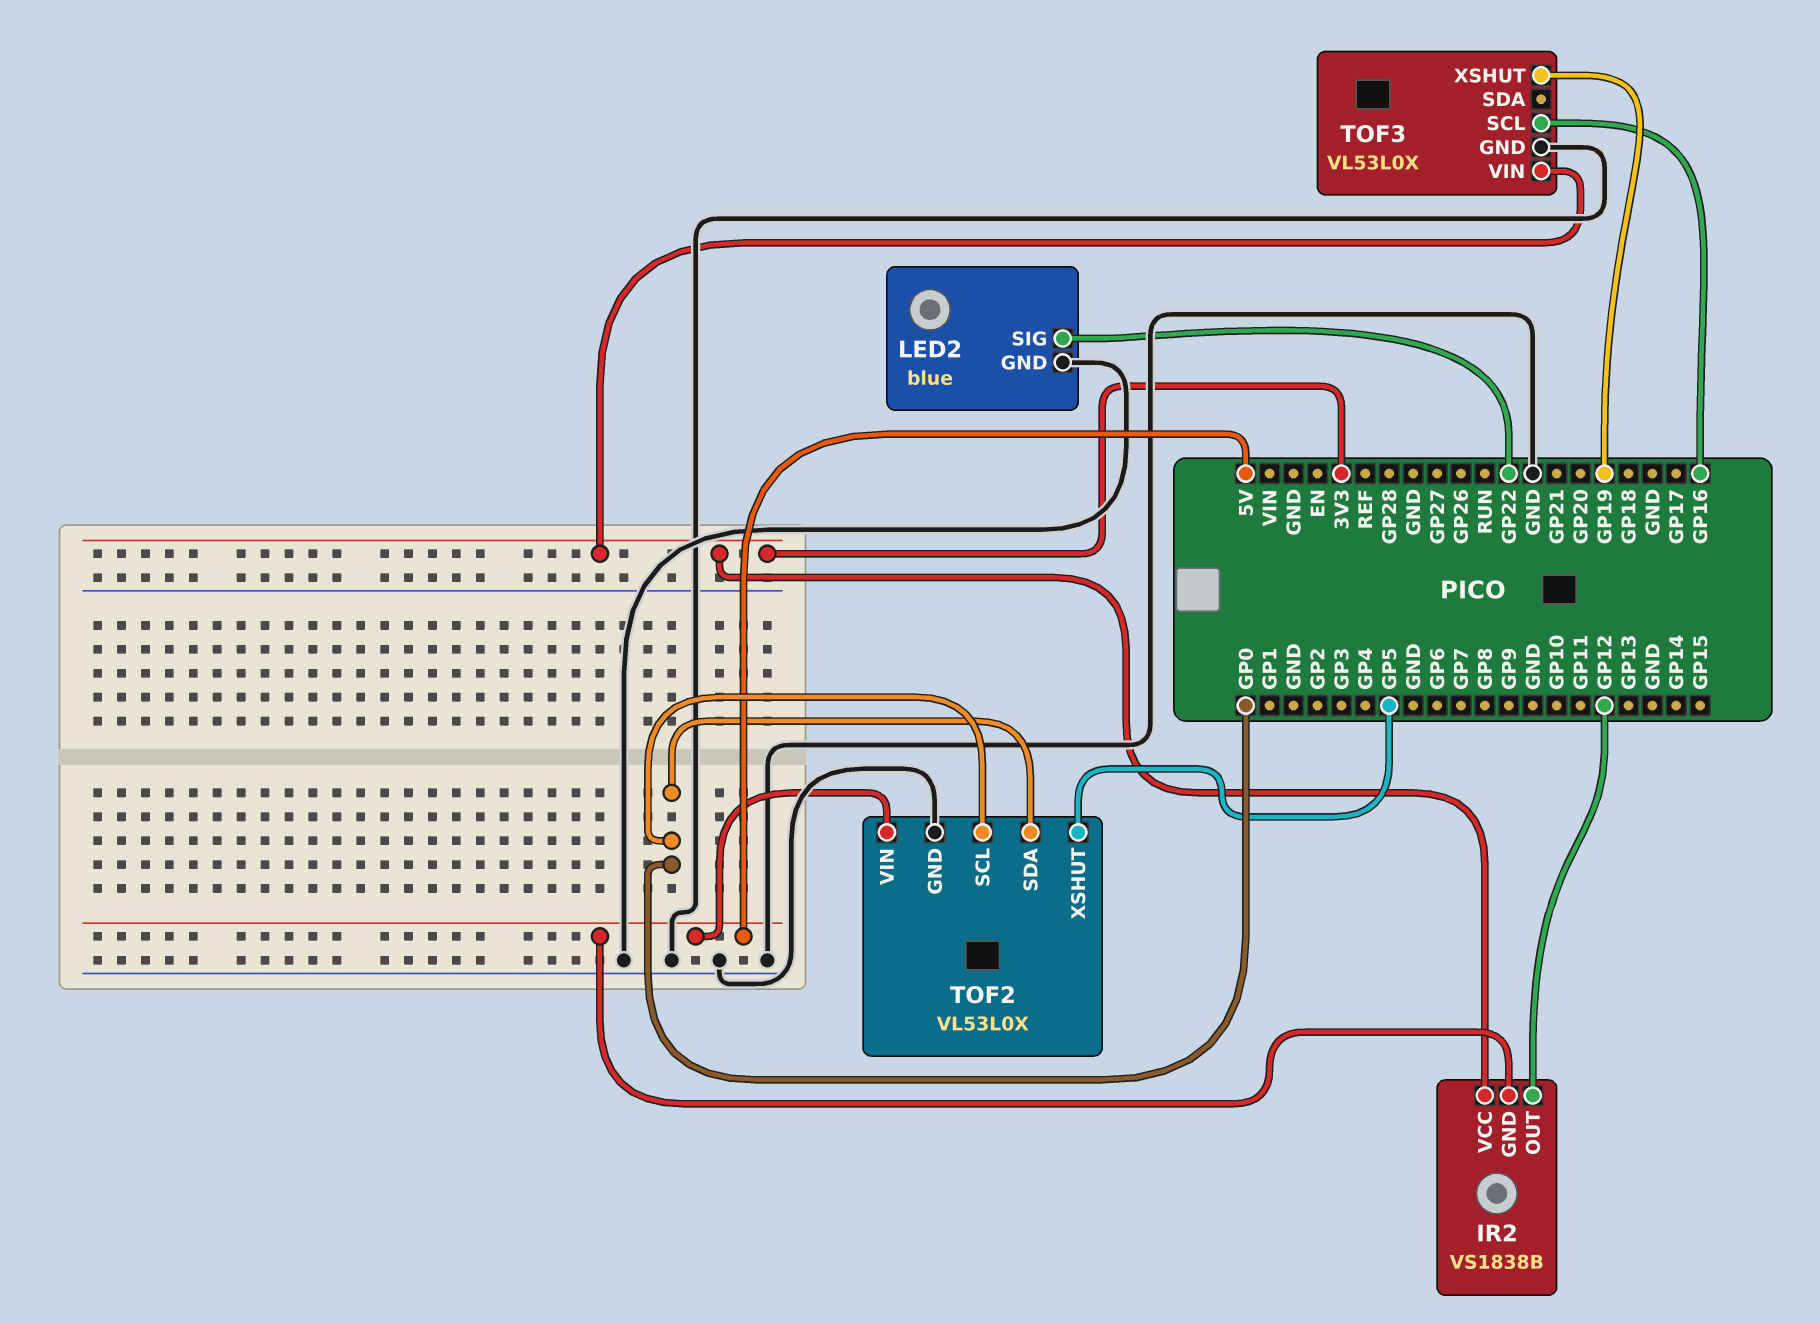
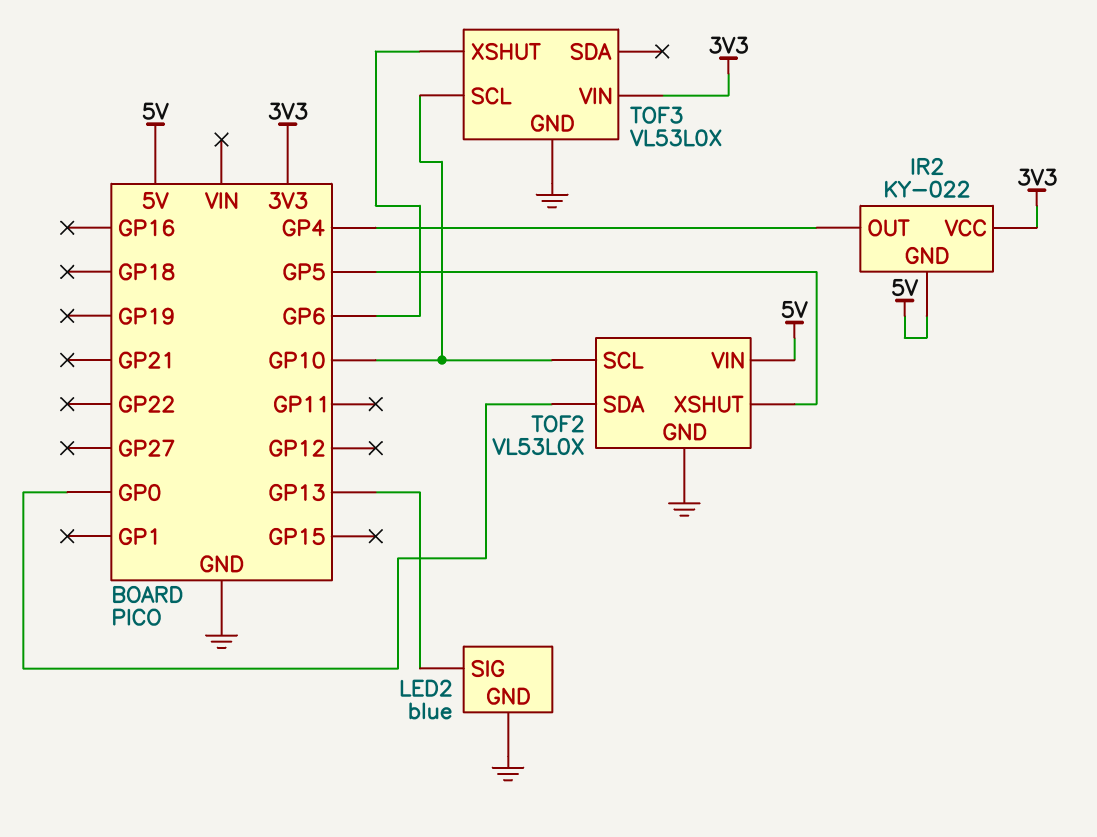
IR2: VS1838B -> KY-022
IR2 pin OUT: GP12 -> GP4
LED2 pin SIG: GP22 -> GP13
TOF2 pin SCL: GP0 -> GP10
TOF3 pin SCL: GP16 -> GP10
TOF3 pin XSHUT: GP19 -> GP6

